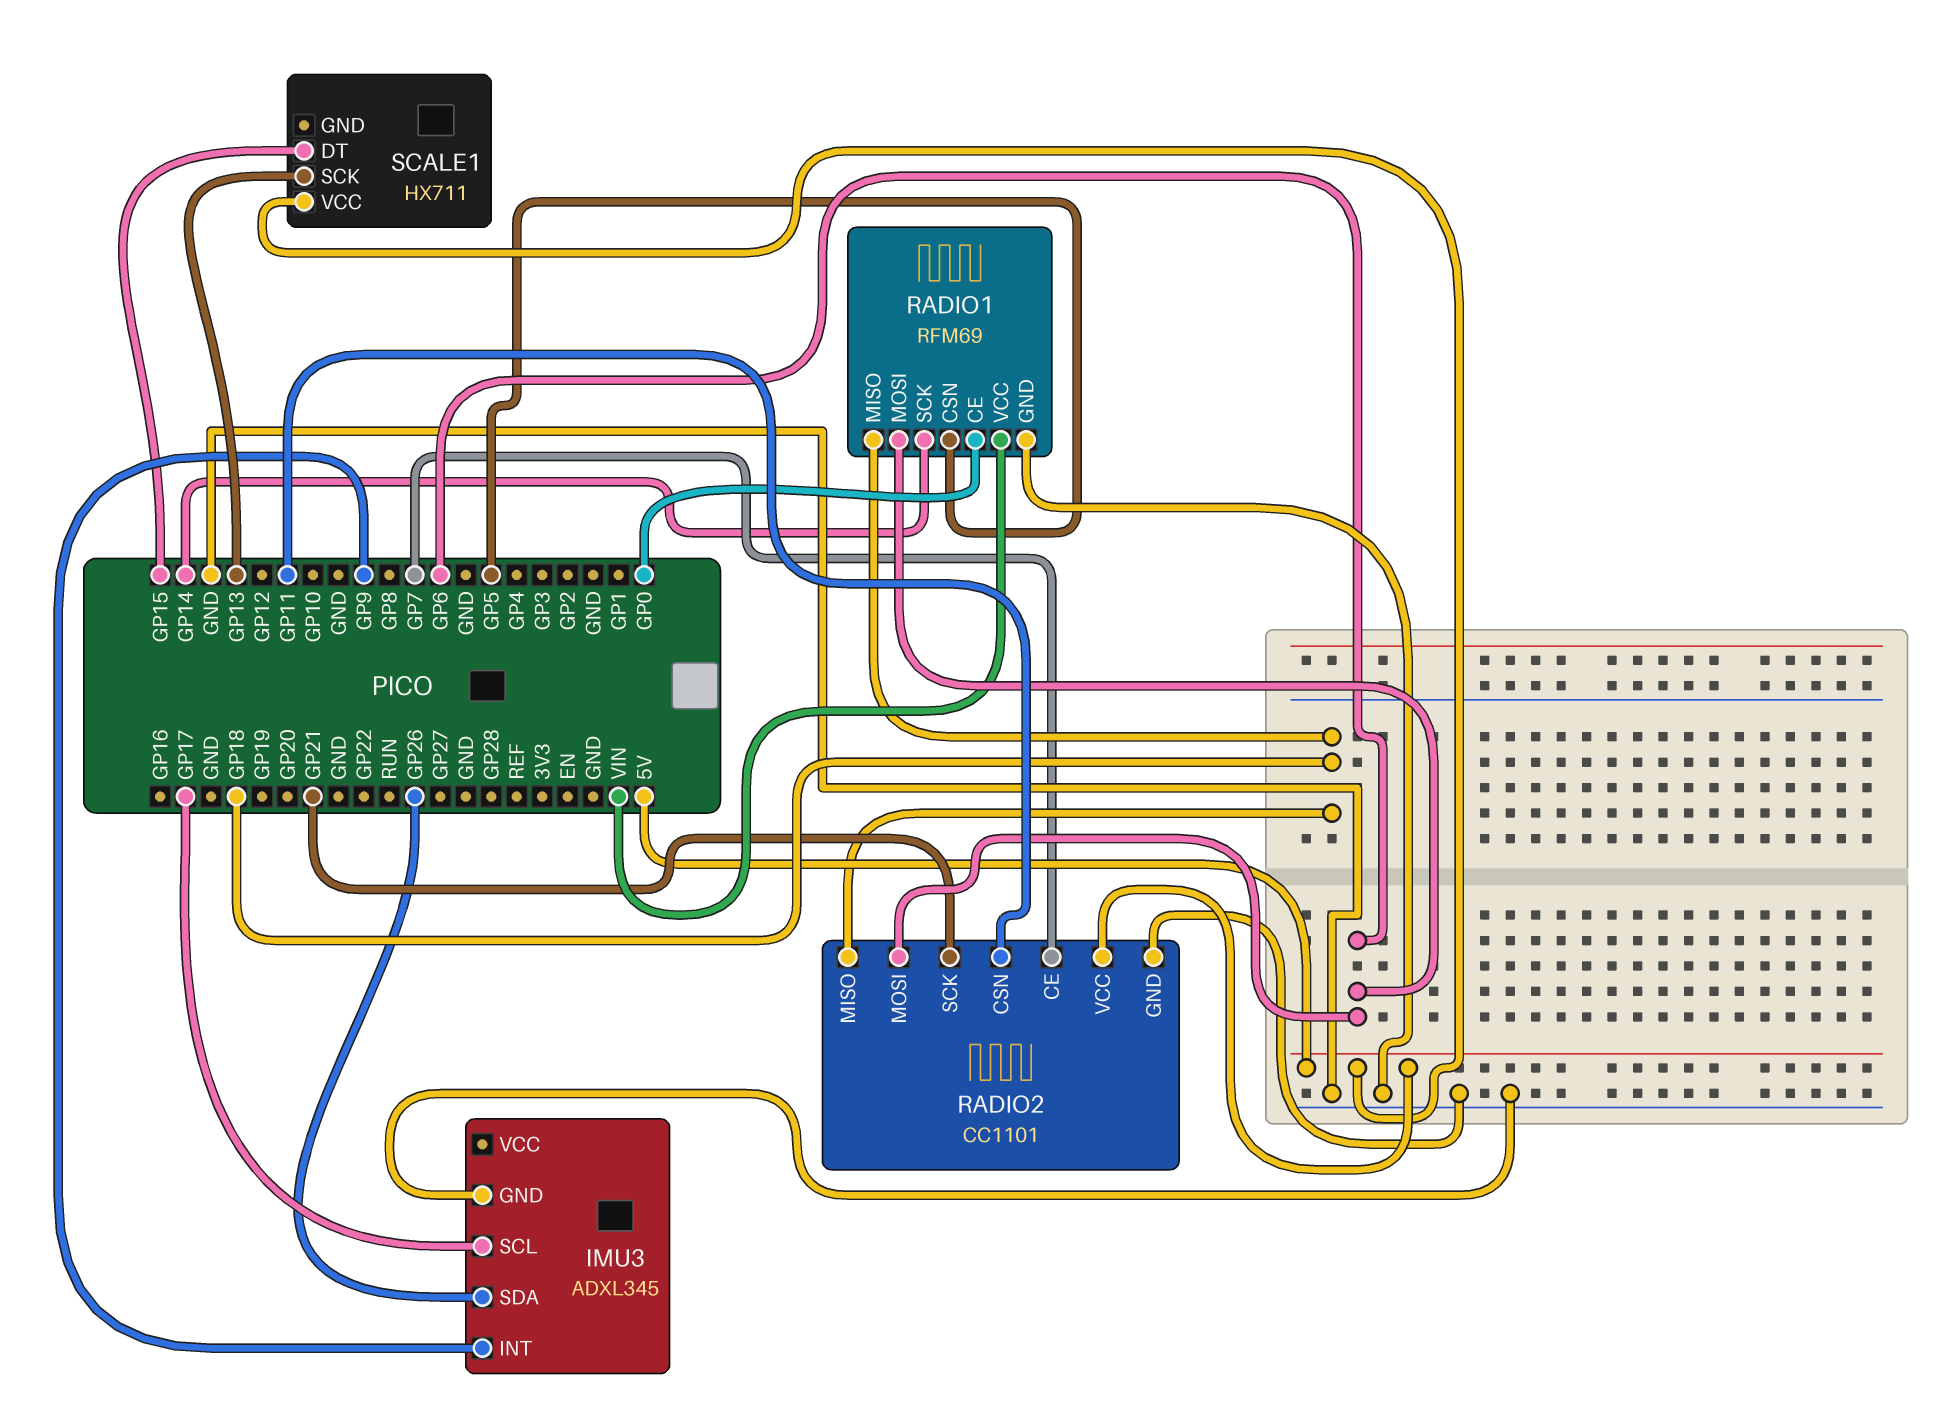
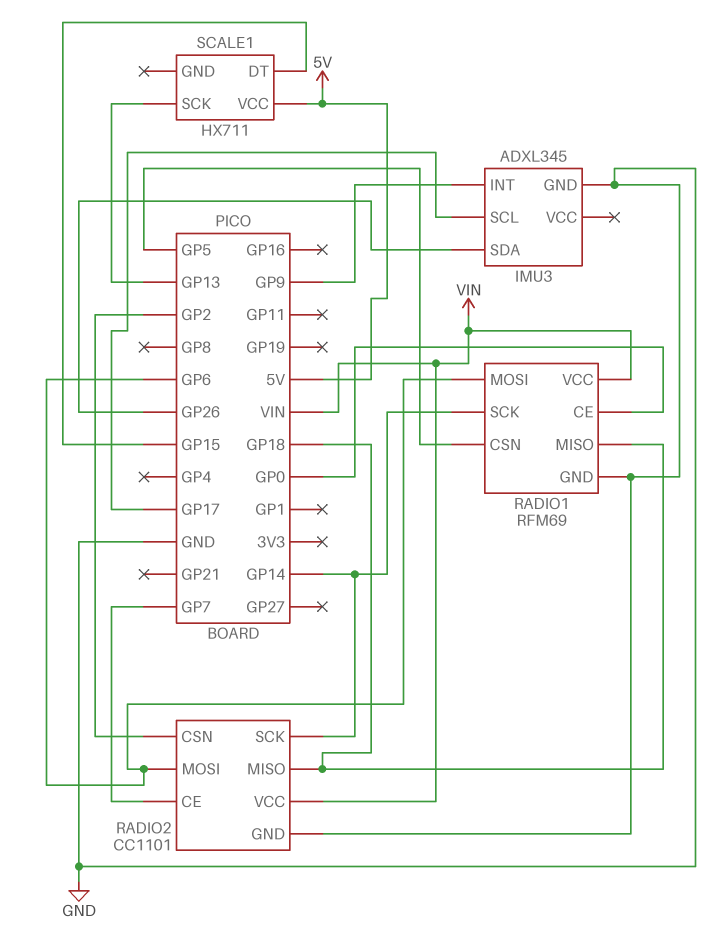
RADIO2 pin CSN: GP11 -> GP2
RADIO2 pin SCK: GP21 -> GP14
RADIO2 pin VCC: 5V -> VIN

